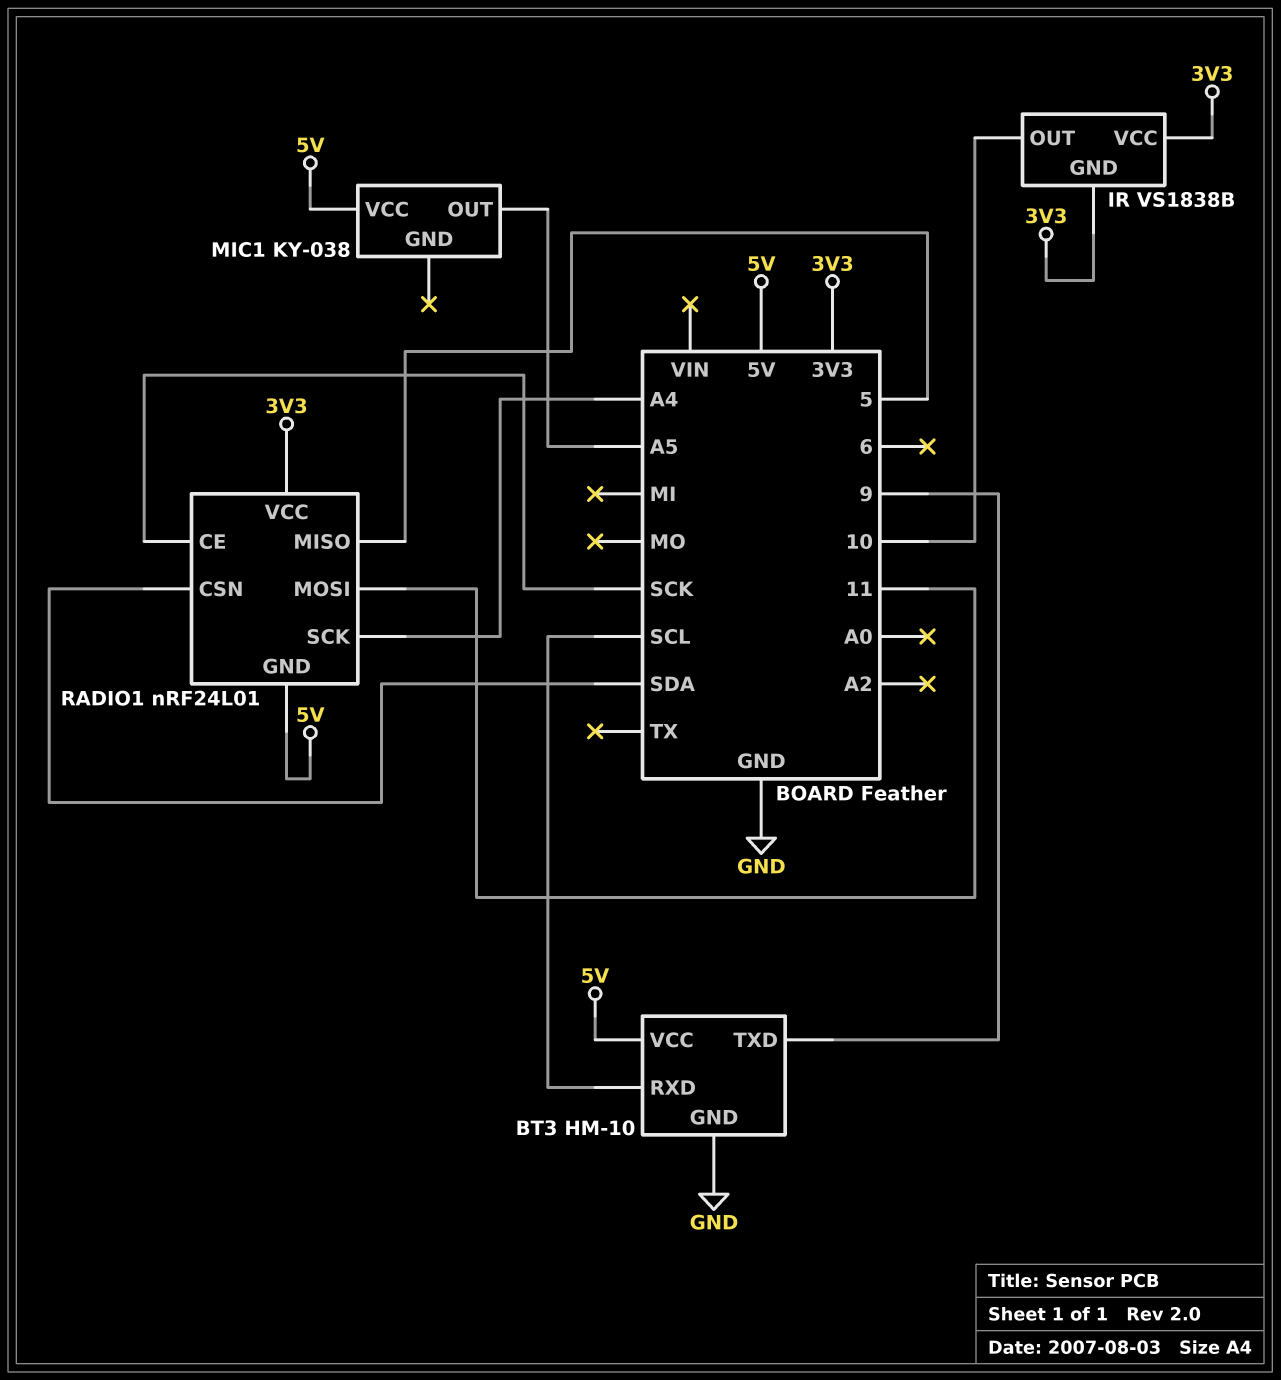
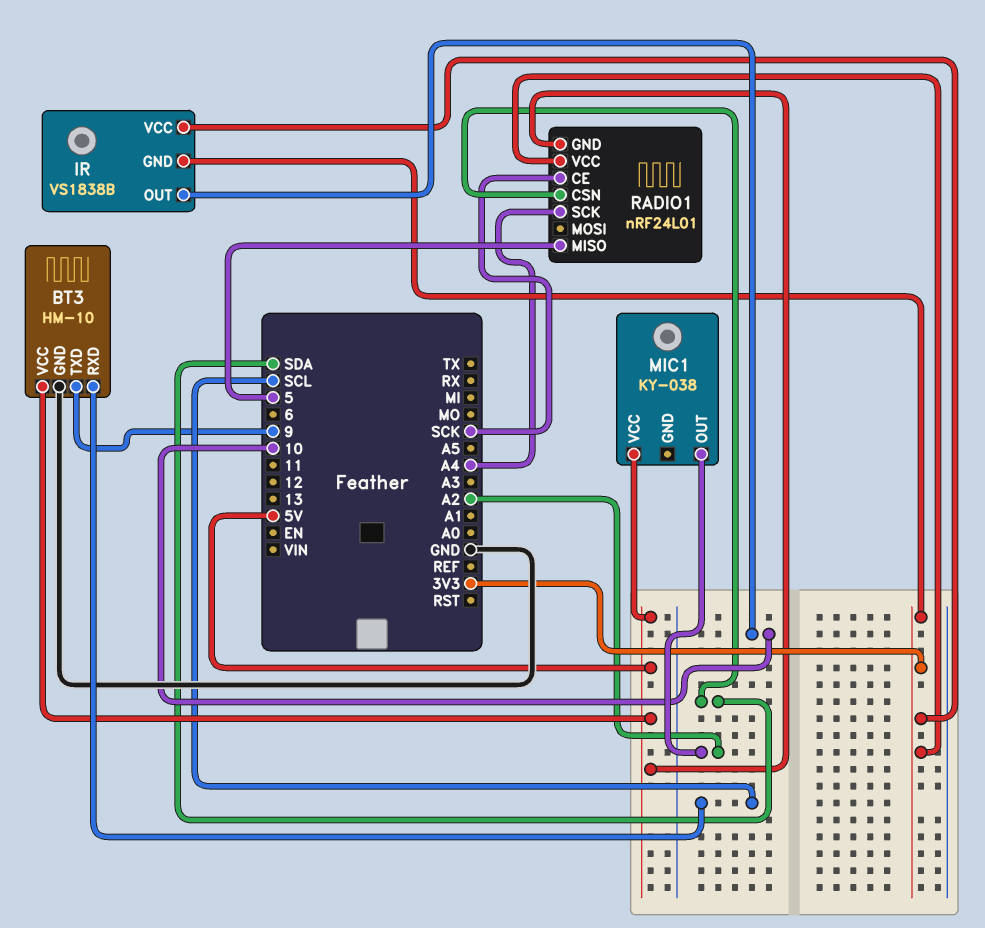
MIC1 pin OUT: A5 -> A2
RADIO1 pin MOSI: 11 -> none

